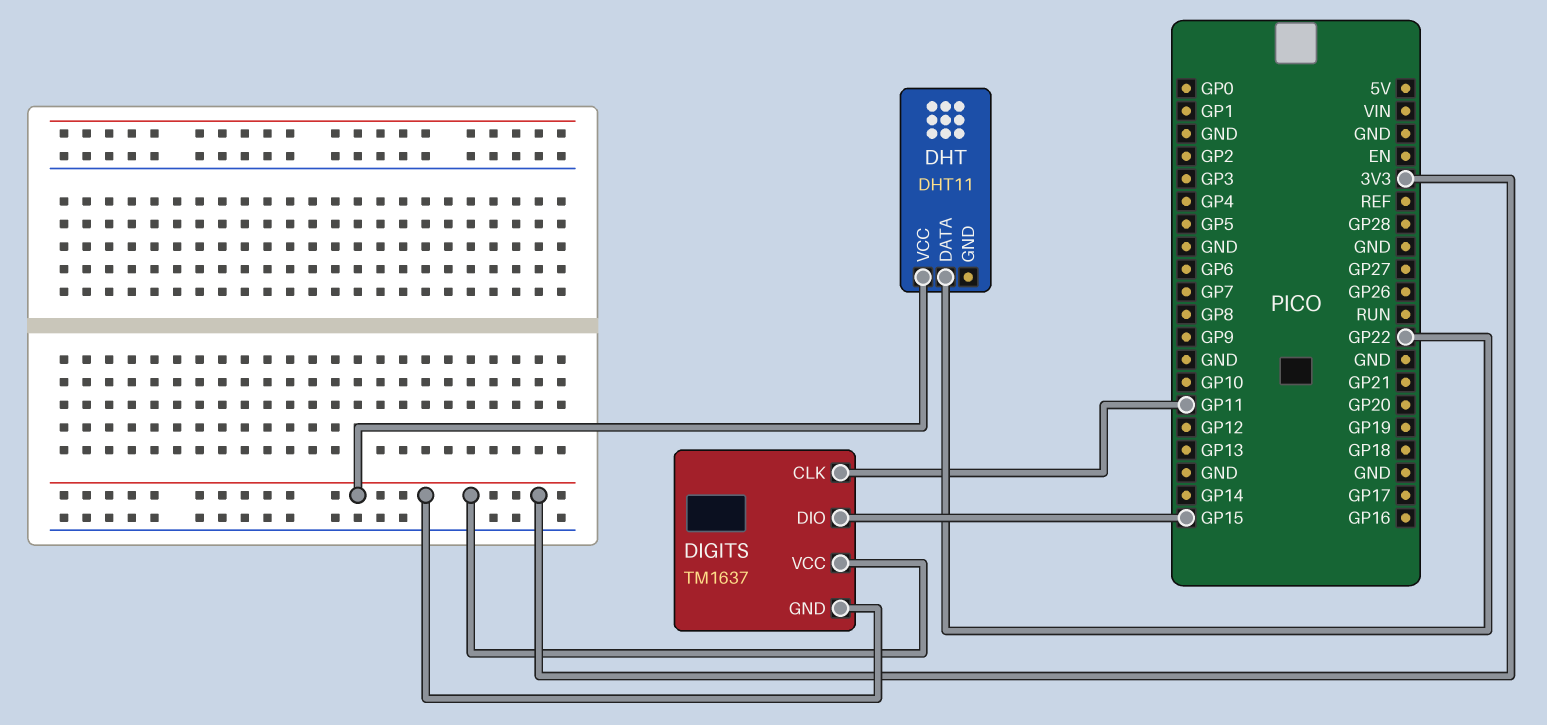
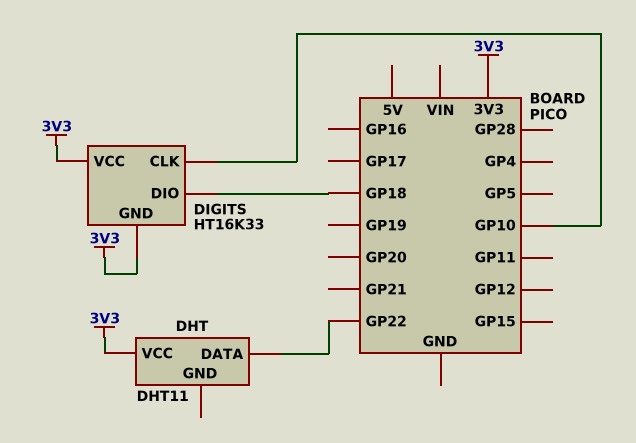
DIGITS: TM1637 -> HT16K33
DIGITS pin CLK: GP11 -> GP10
DIGITS pin DIO: GP15 -> GP18

